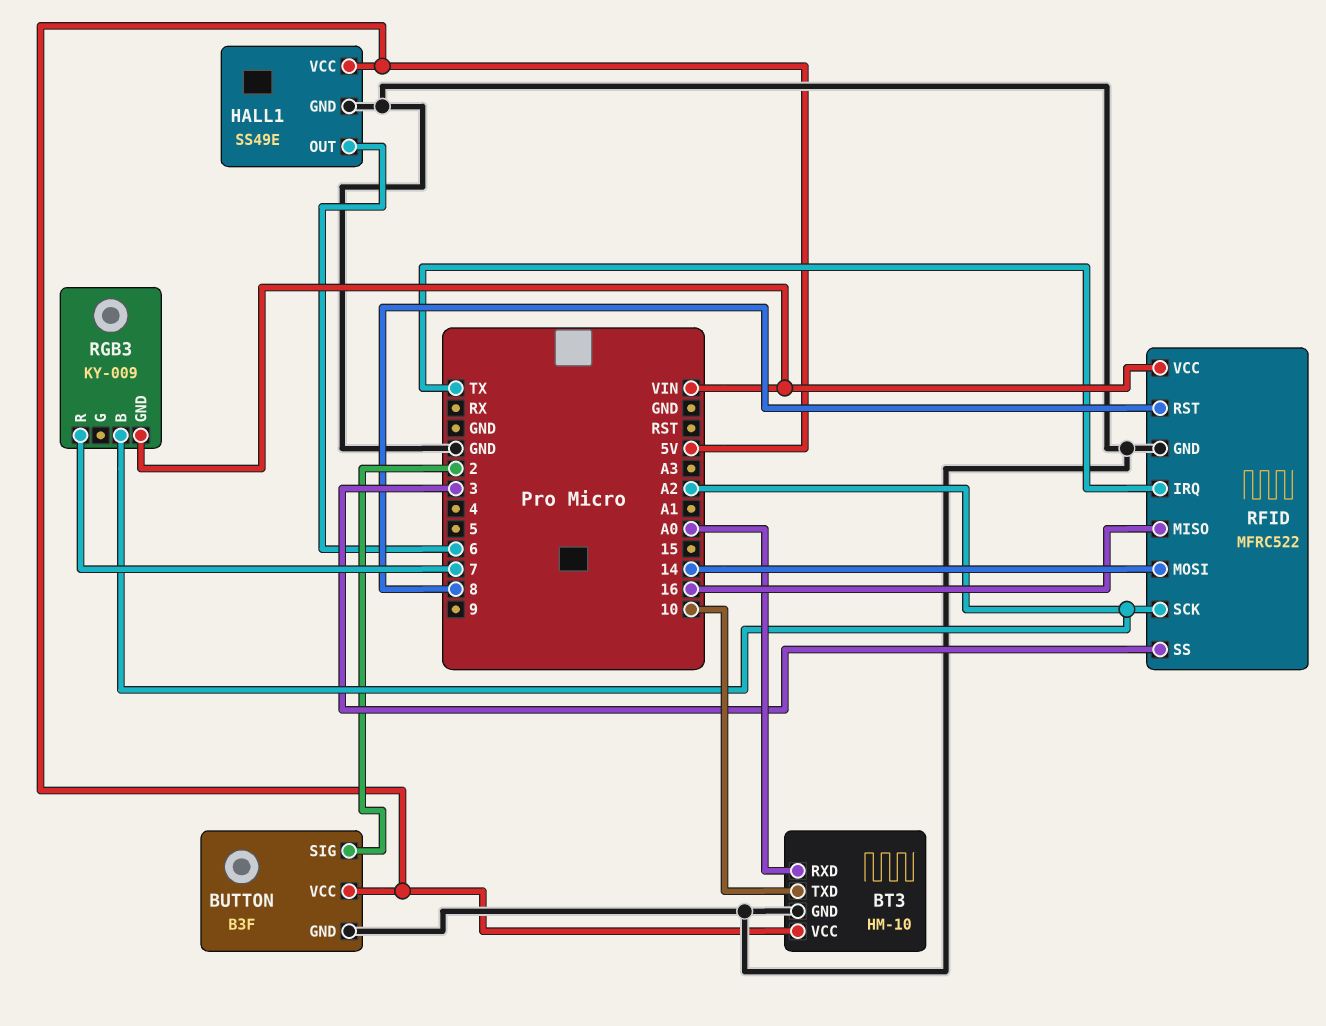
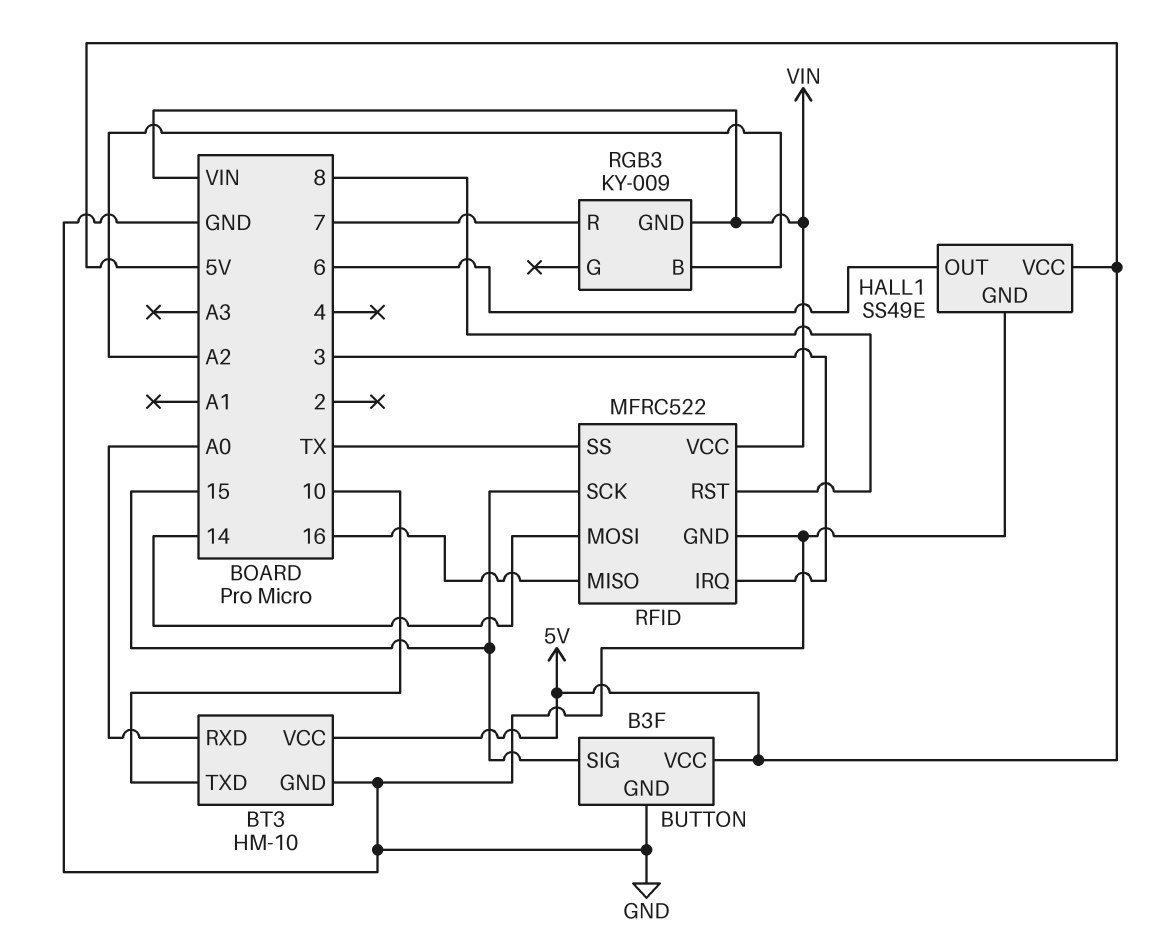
BUTTON pin SIG: 2 -> 15
RFID pin IRQ: TX -> 3
RFID pin SCK: A2 -> 15
RFID pin SS: 3 -> TX

